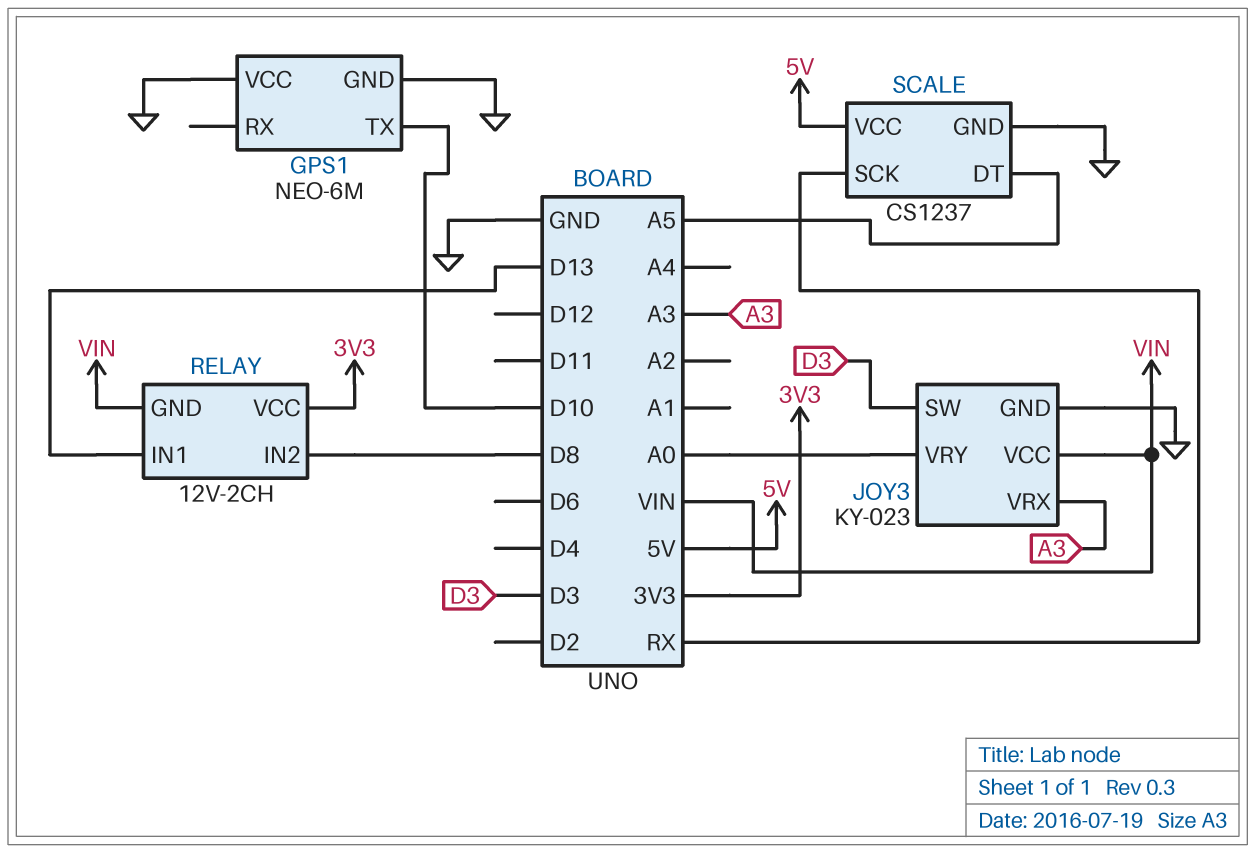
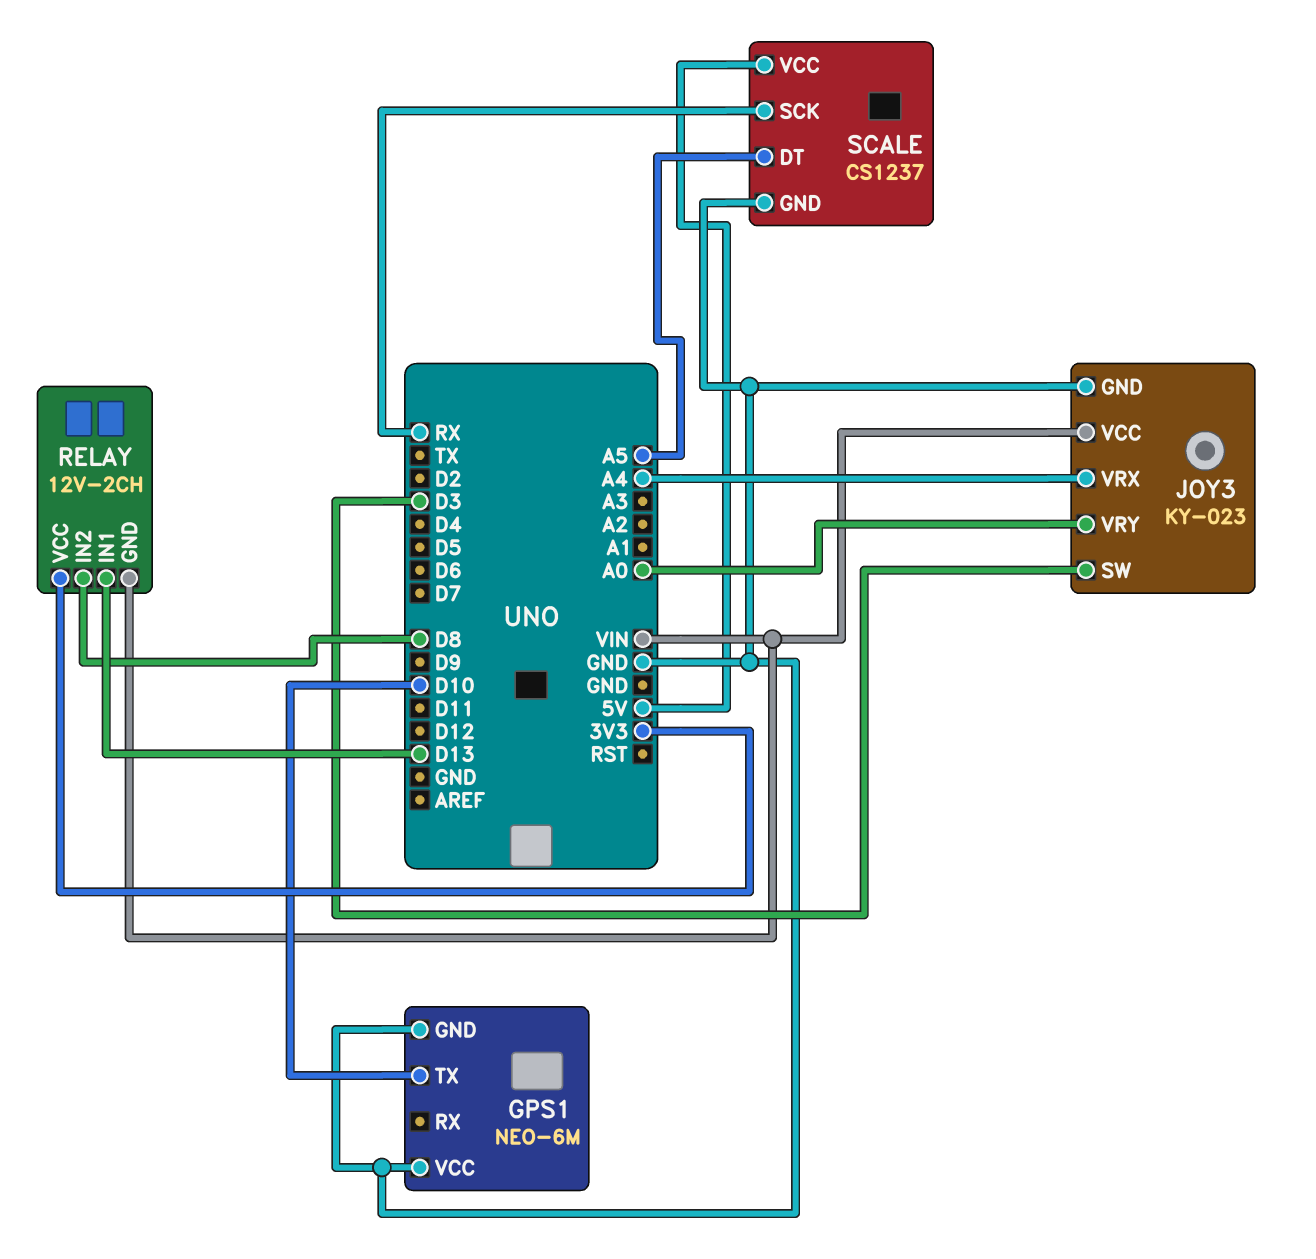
JOY3 pin VRX: A3 -> A4

